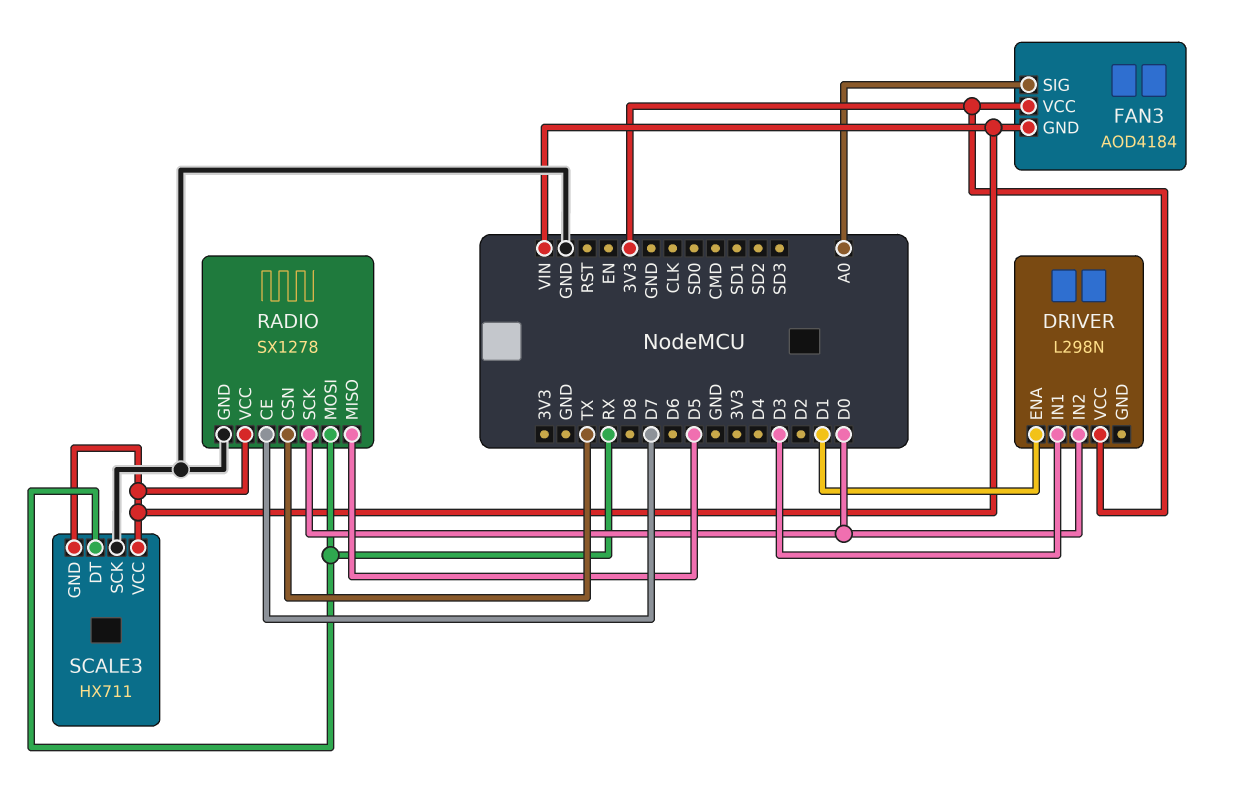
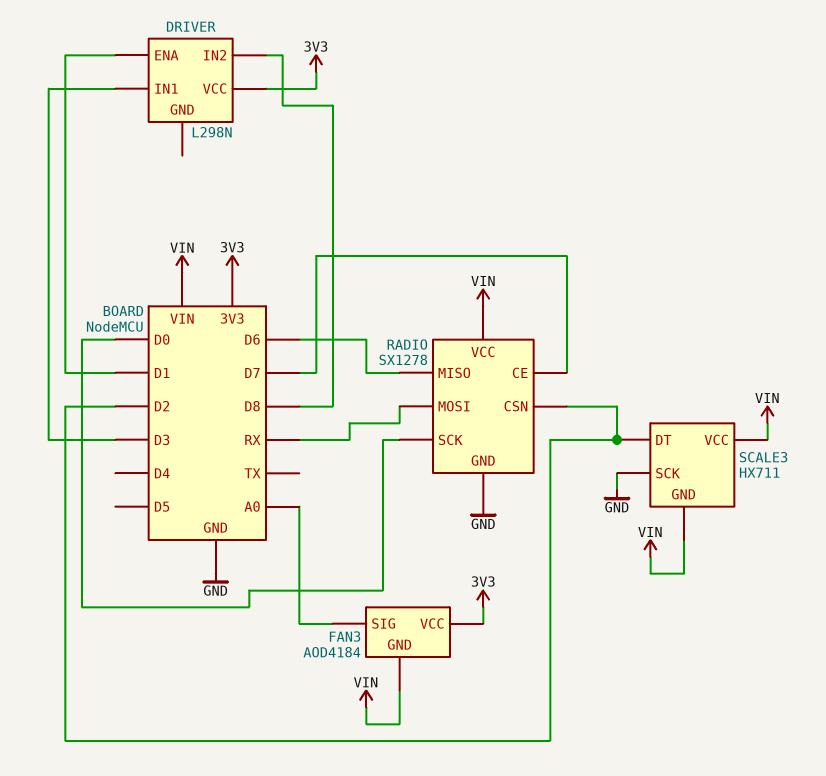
DRIVER pin IN2: D0 -> D8
RADIO pin CSN: TX -> D2
RADIO pin MISO: D5 -> D6
SCALE3 pin DT: RX -> D2

